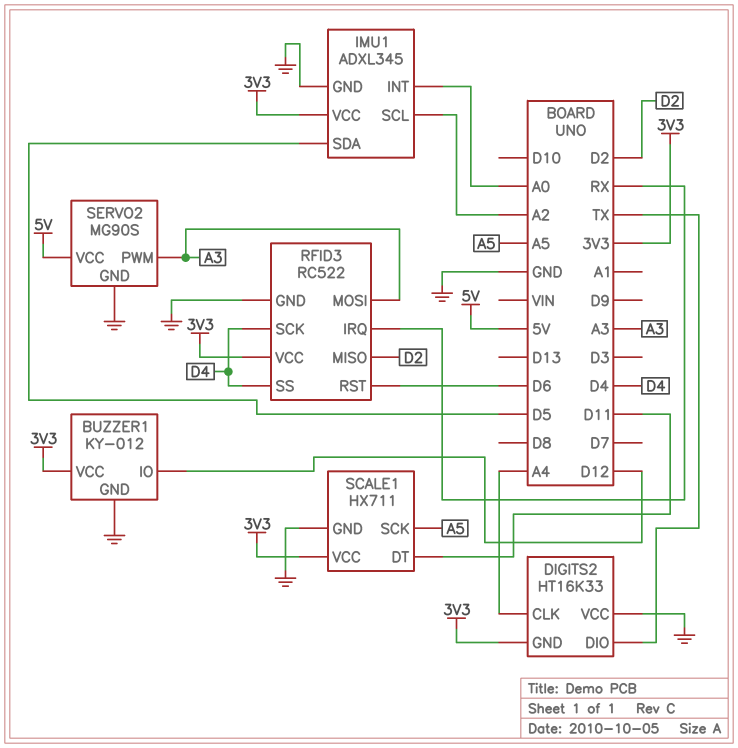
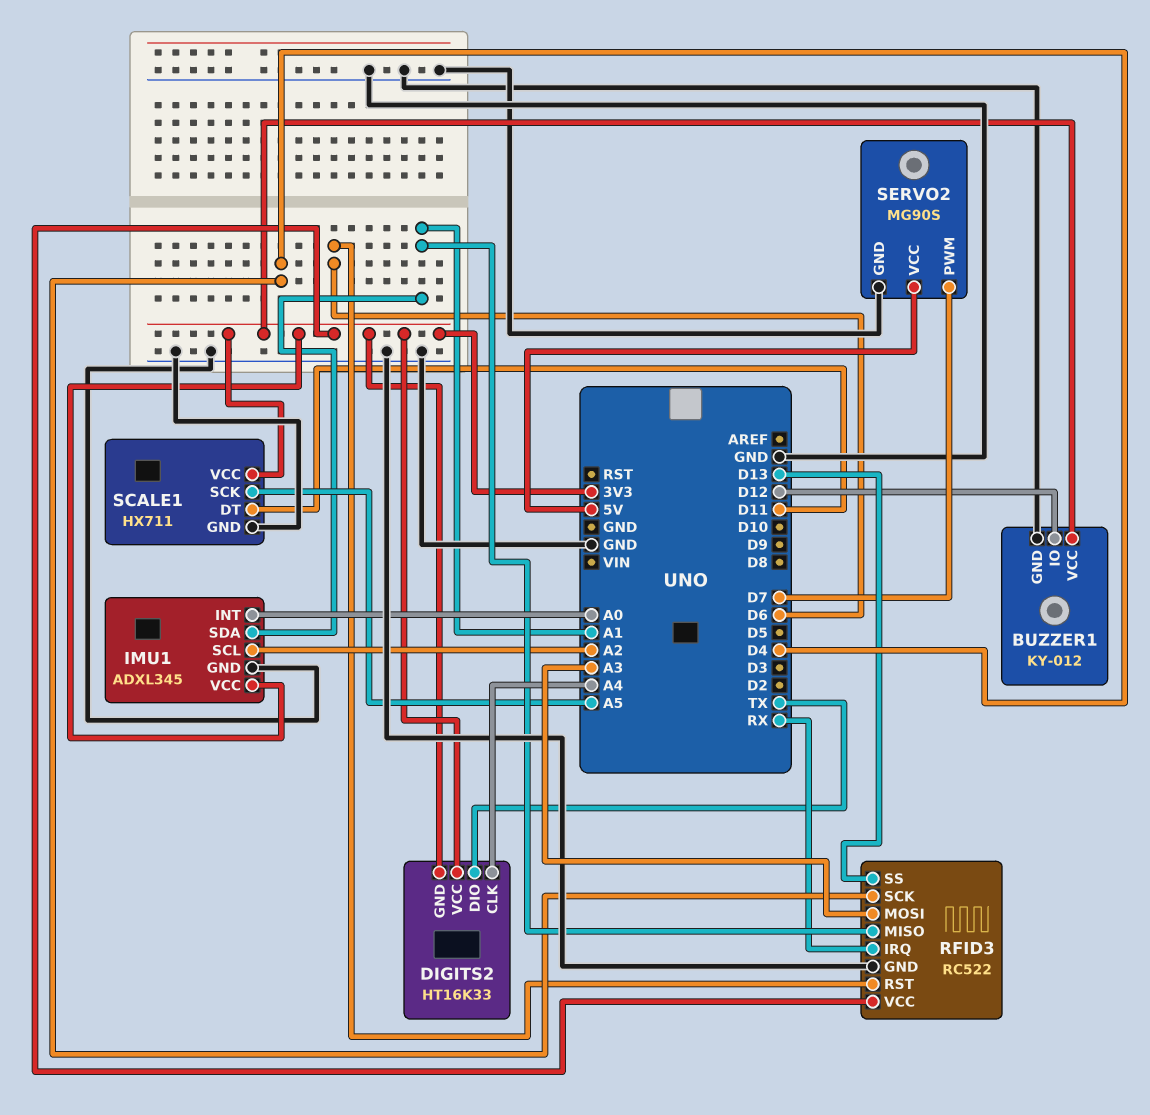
DIGITS2 pin VCC: GND -> 3V3
IMU1 pin SDA: D5 -> A1
RFID3 pin MISO: D2 -> A1
RFID3 pin SS: D4 -> D13
SERVO2 pin PWM: A3 -> D7

